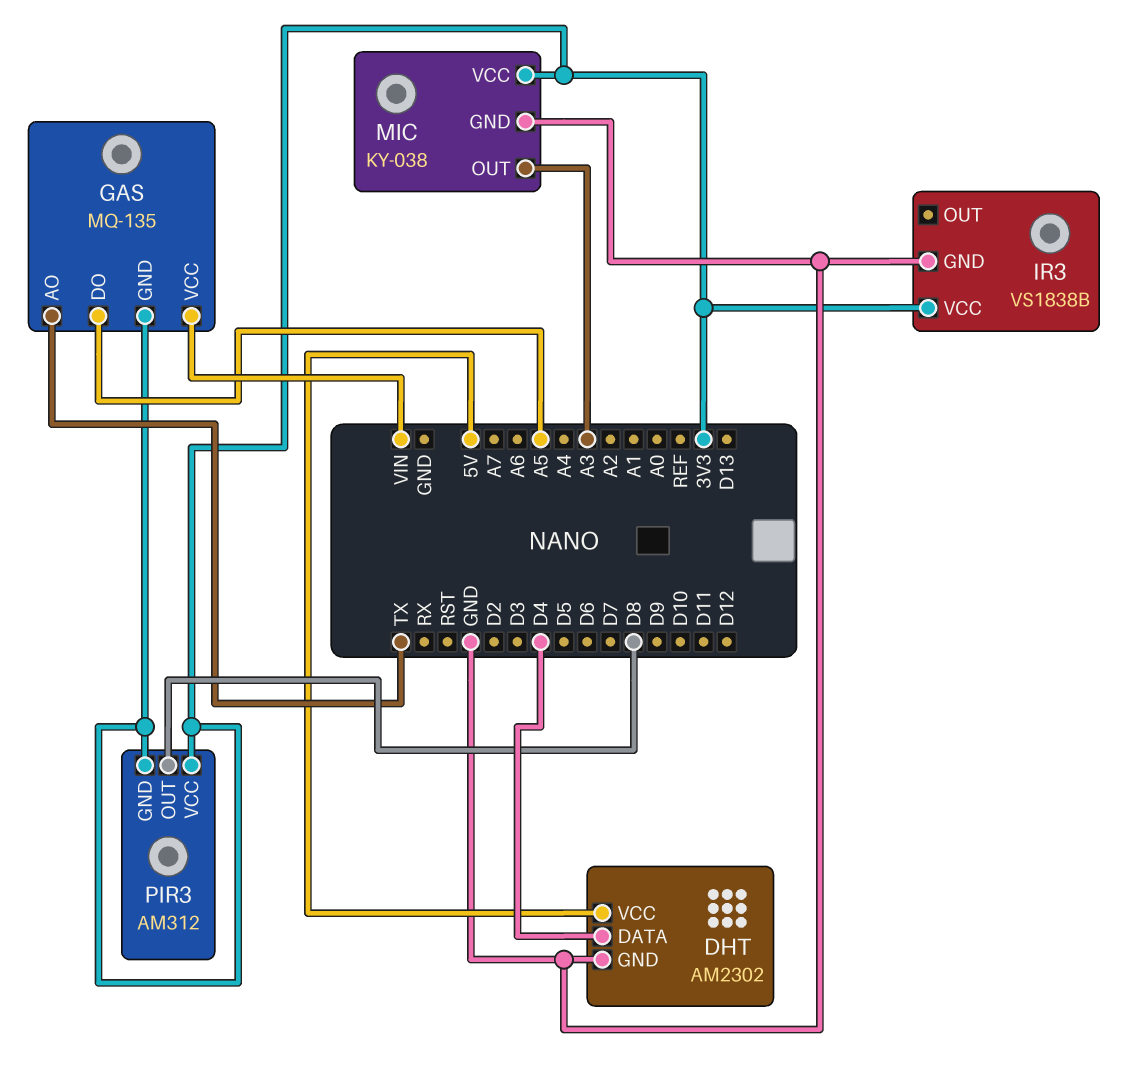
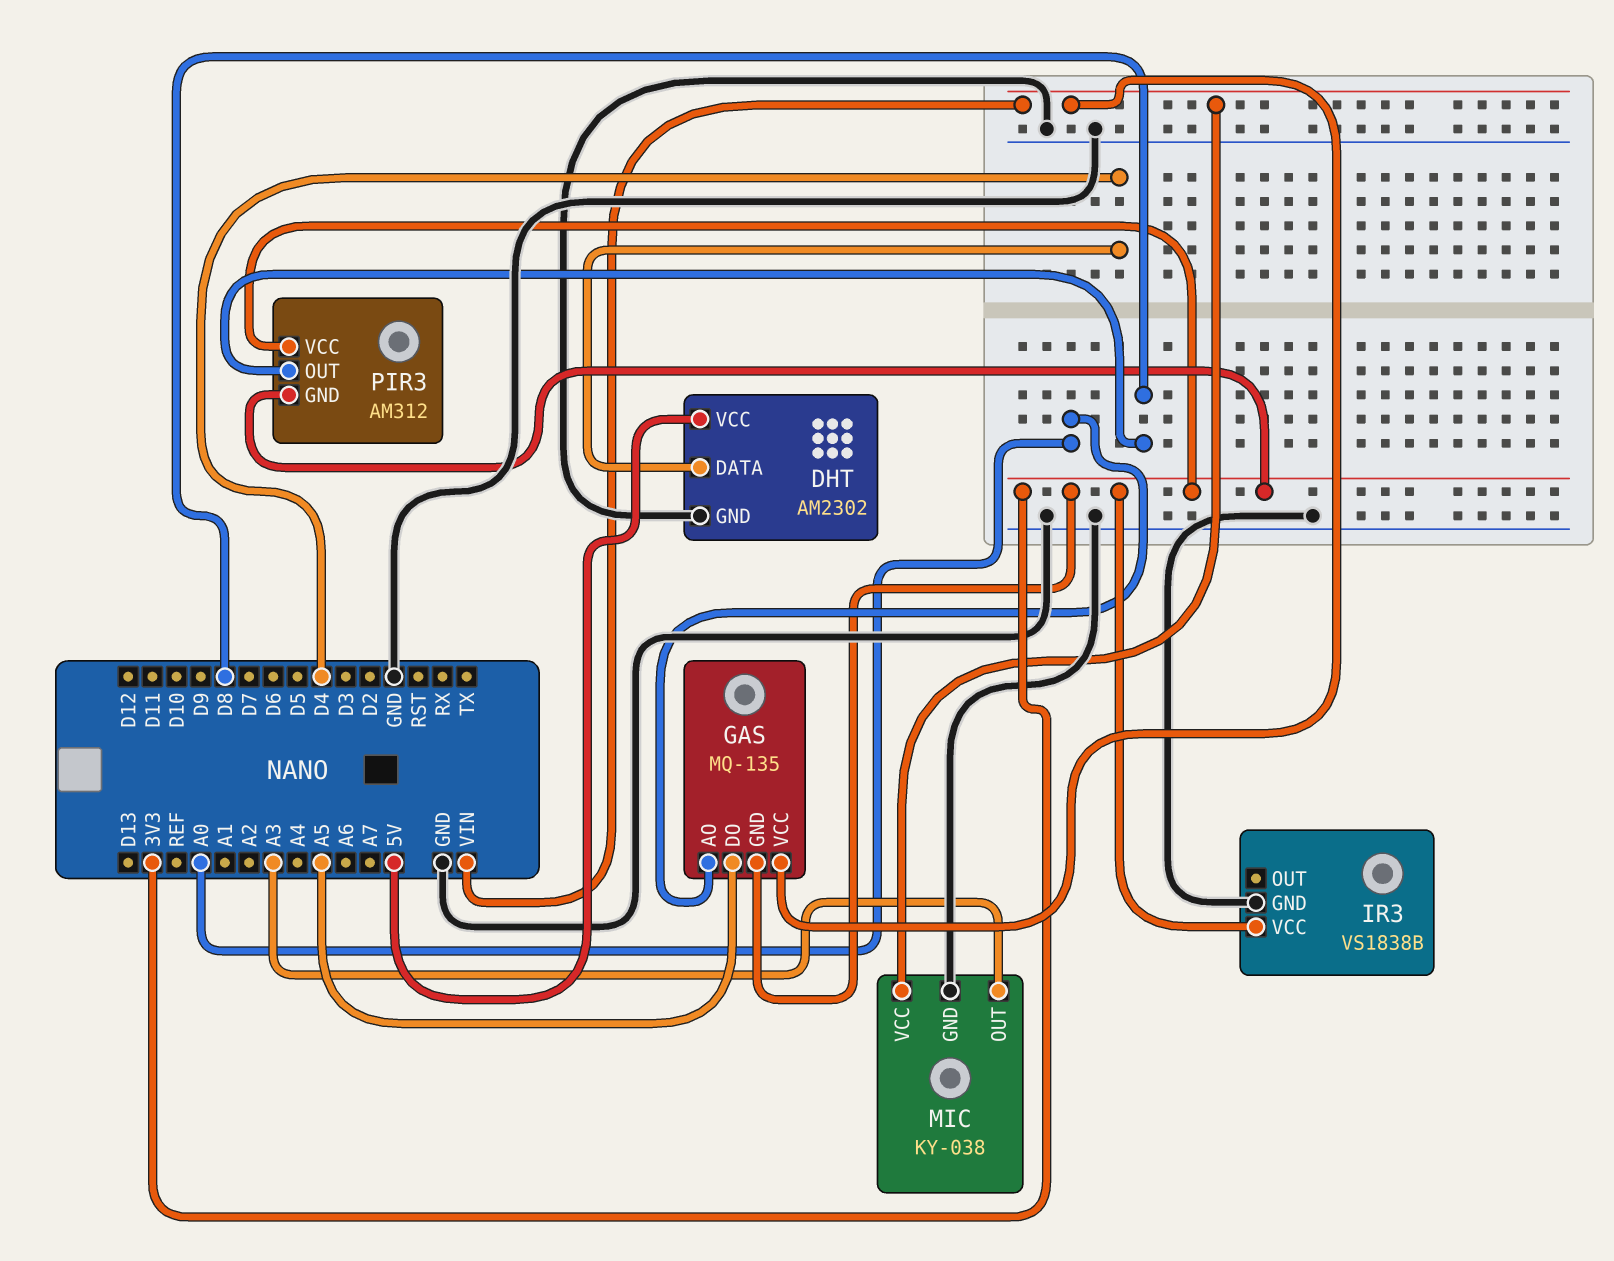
GAS pin AO: TX -> A0
MIC pin VCC: 3V3 -> VIN

